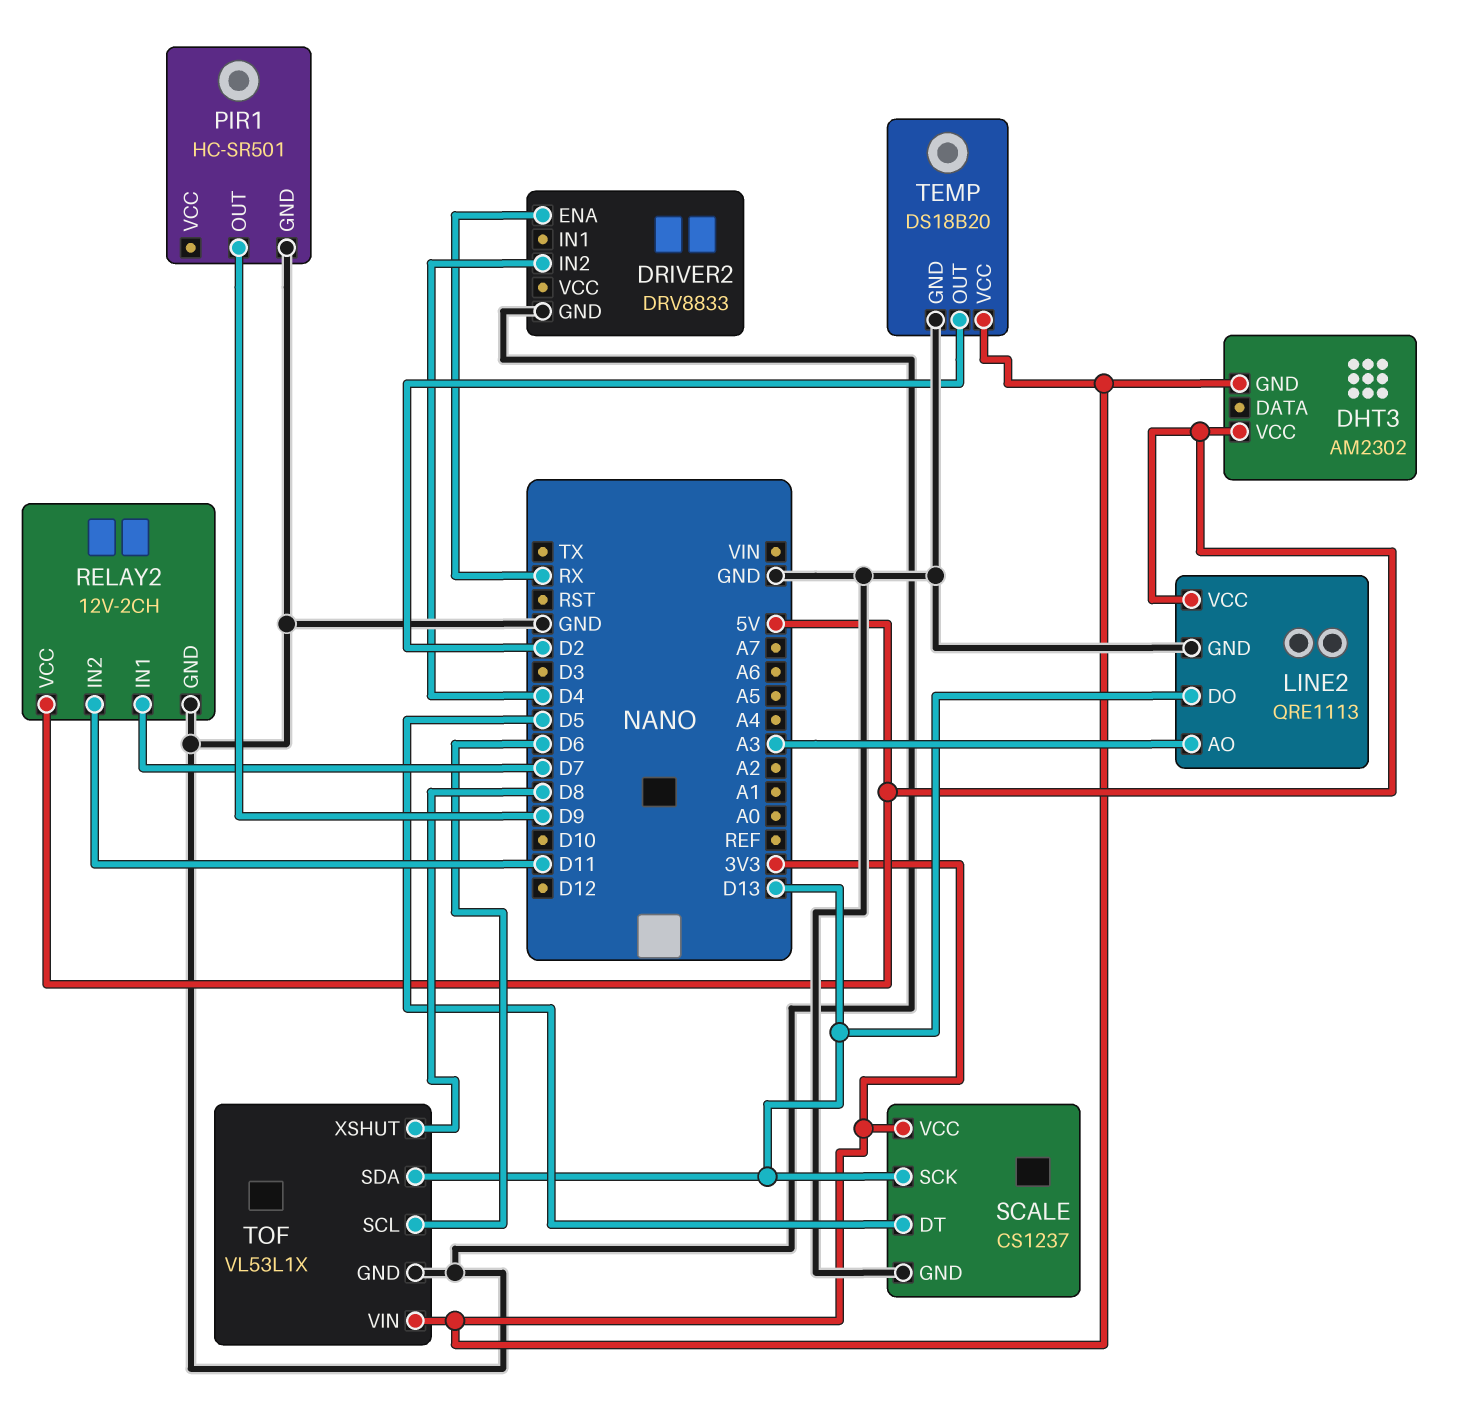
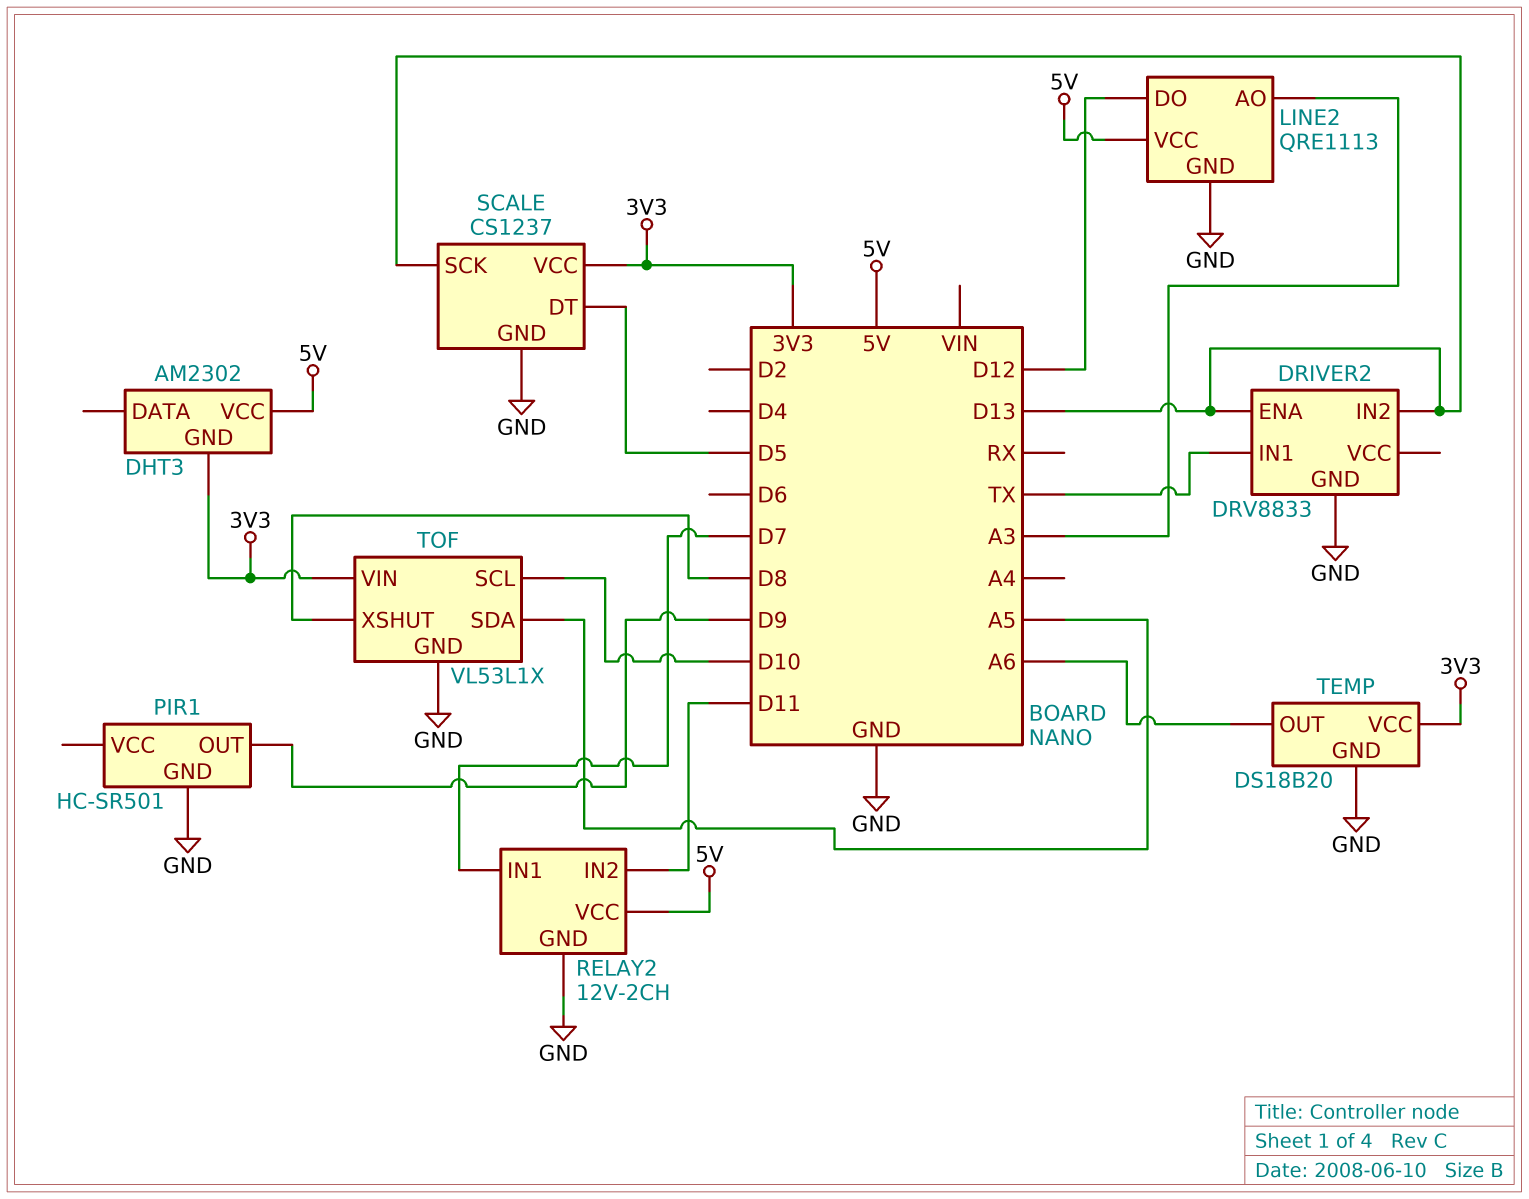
DRIVER2 pin ENA: RX -> D13
DRIVER2 pin IN1: none -> TX
DRIVER2 pin IN2: D4 -> D13
LINE2 pin DO: D13 -> D12
TEMP pin OUT: D2 -> A6
TOF pin SCL: D6 -> D10
TOF pin SDA: D13 -> A5

